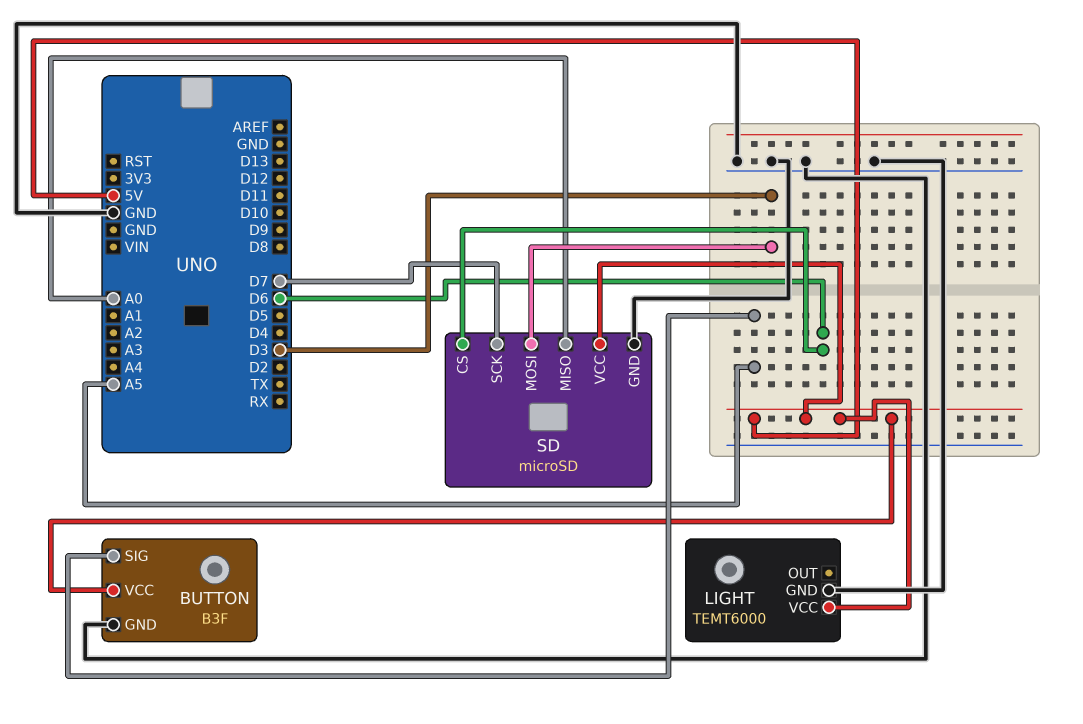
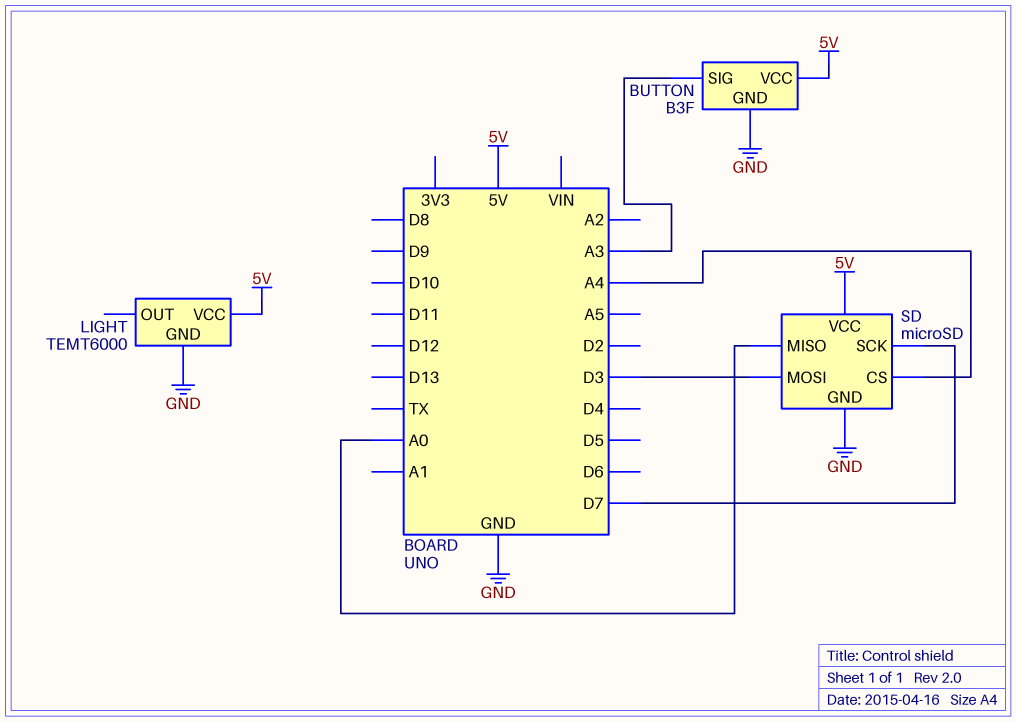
BUTTON pin SIG: A5 -> A3
SD pin CS: D6 -> A4

